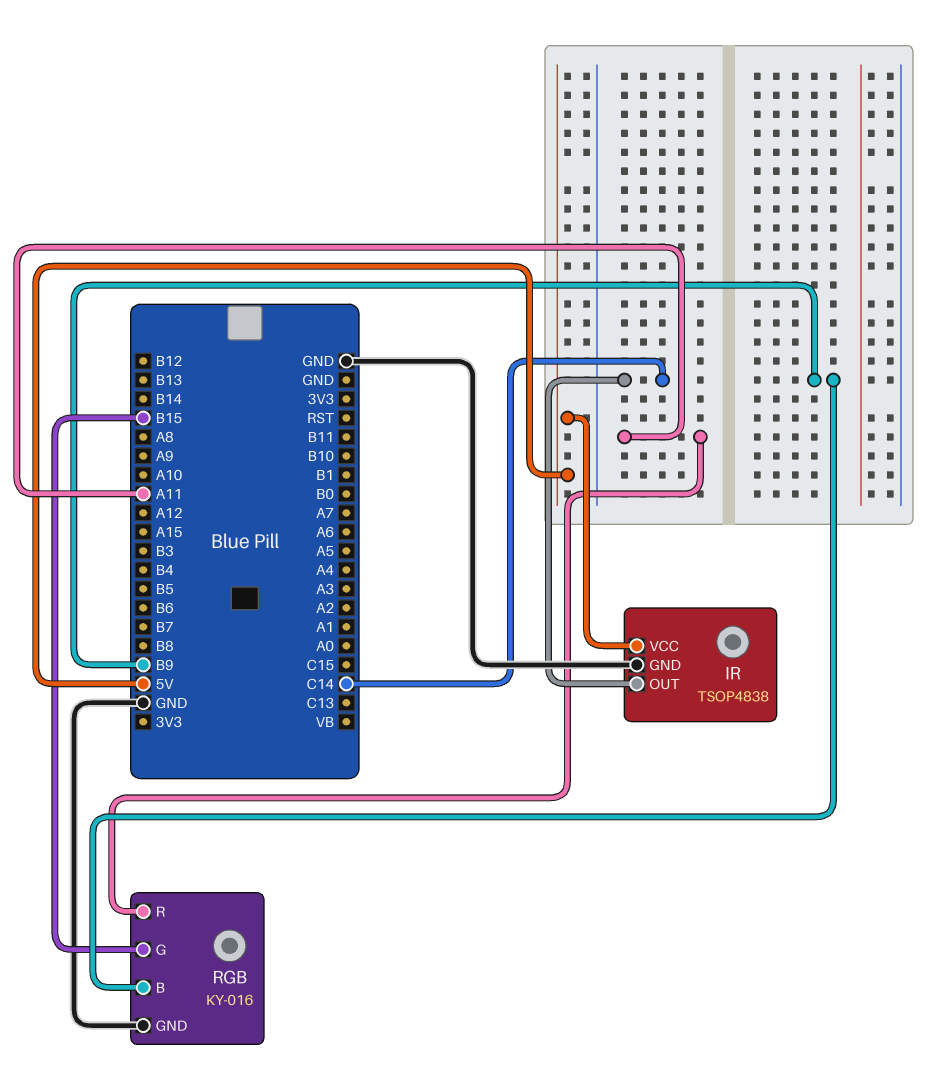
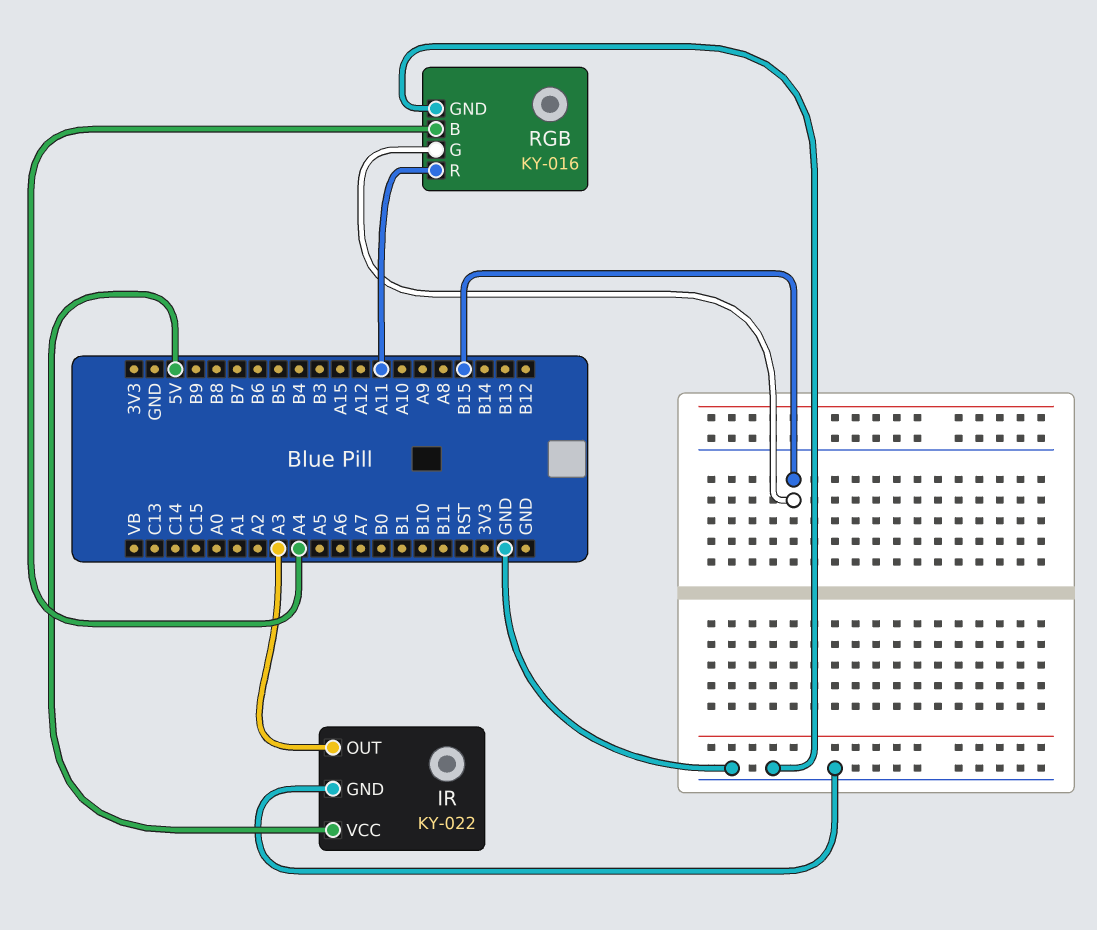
IR: TSOP4838 -> KY-022
IR pin OUT: C14 -> A3
RGB pin B: B9 -> A4

